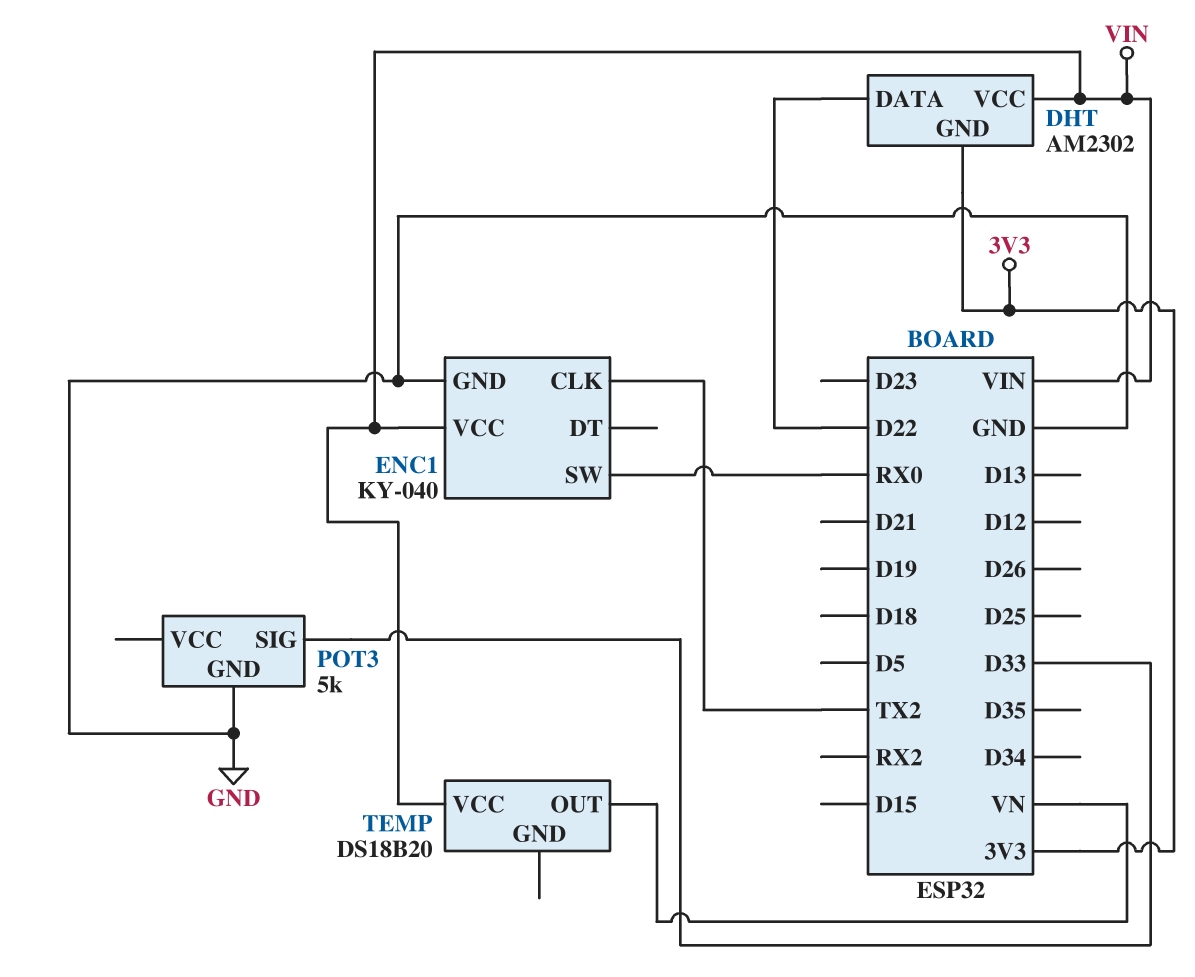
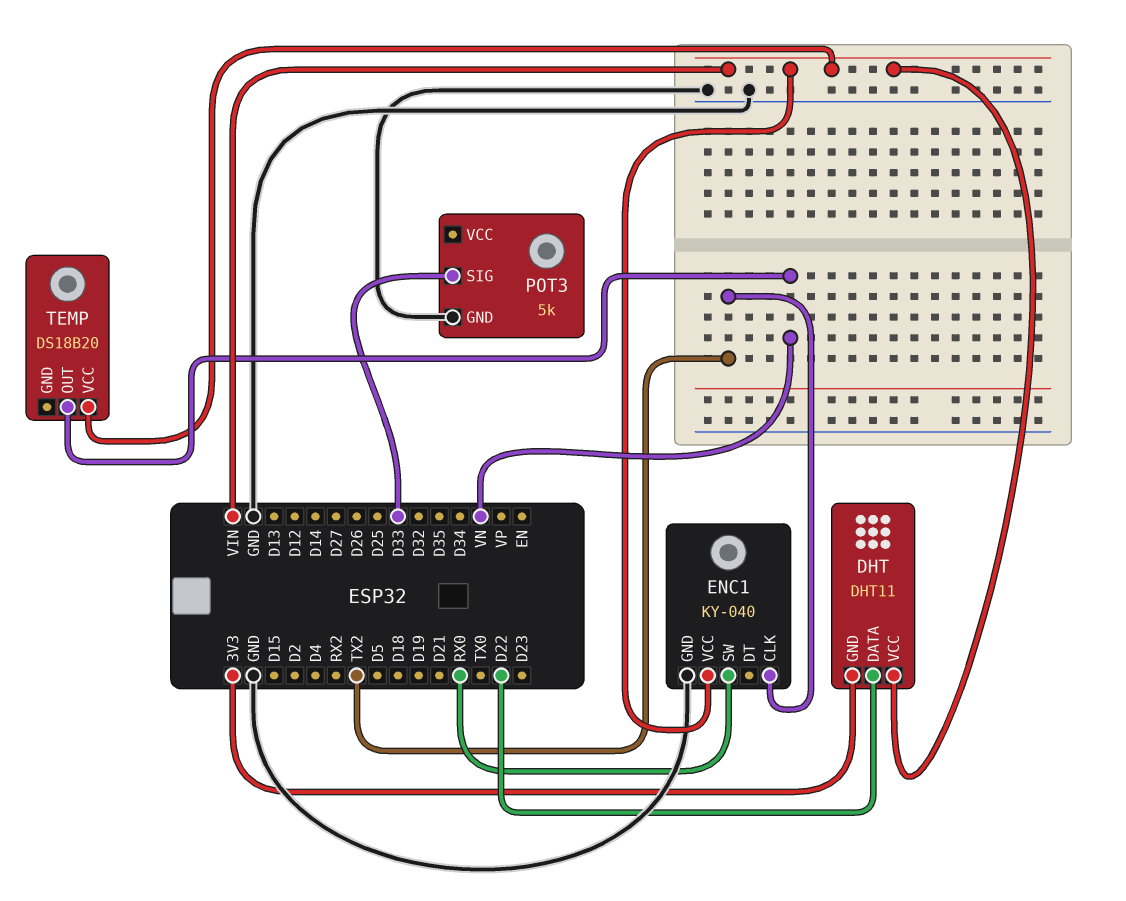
DHT: AM2302 -> DHT11

